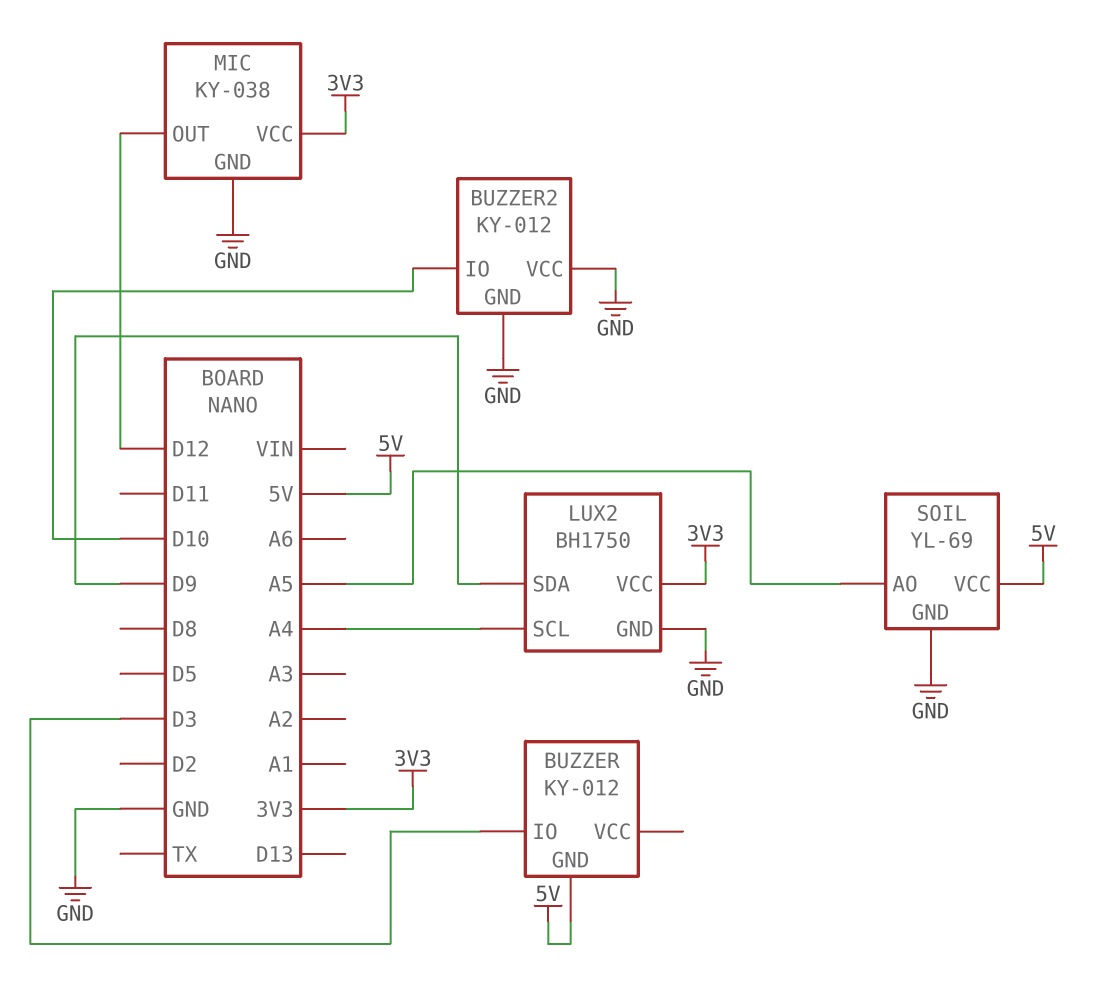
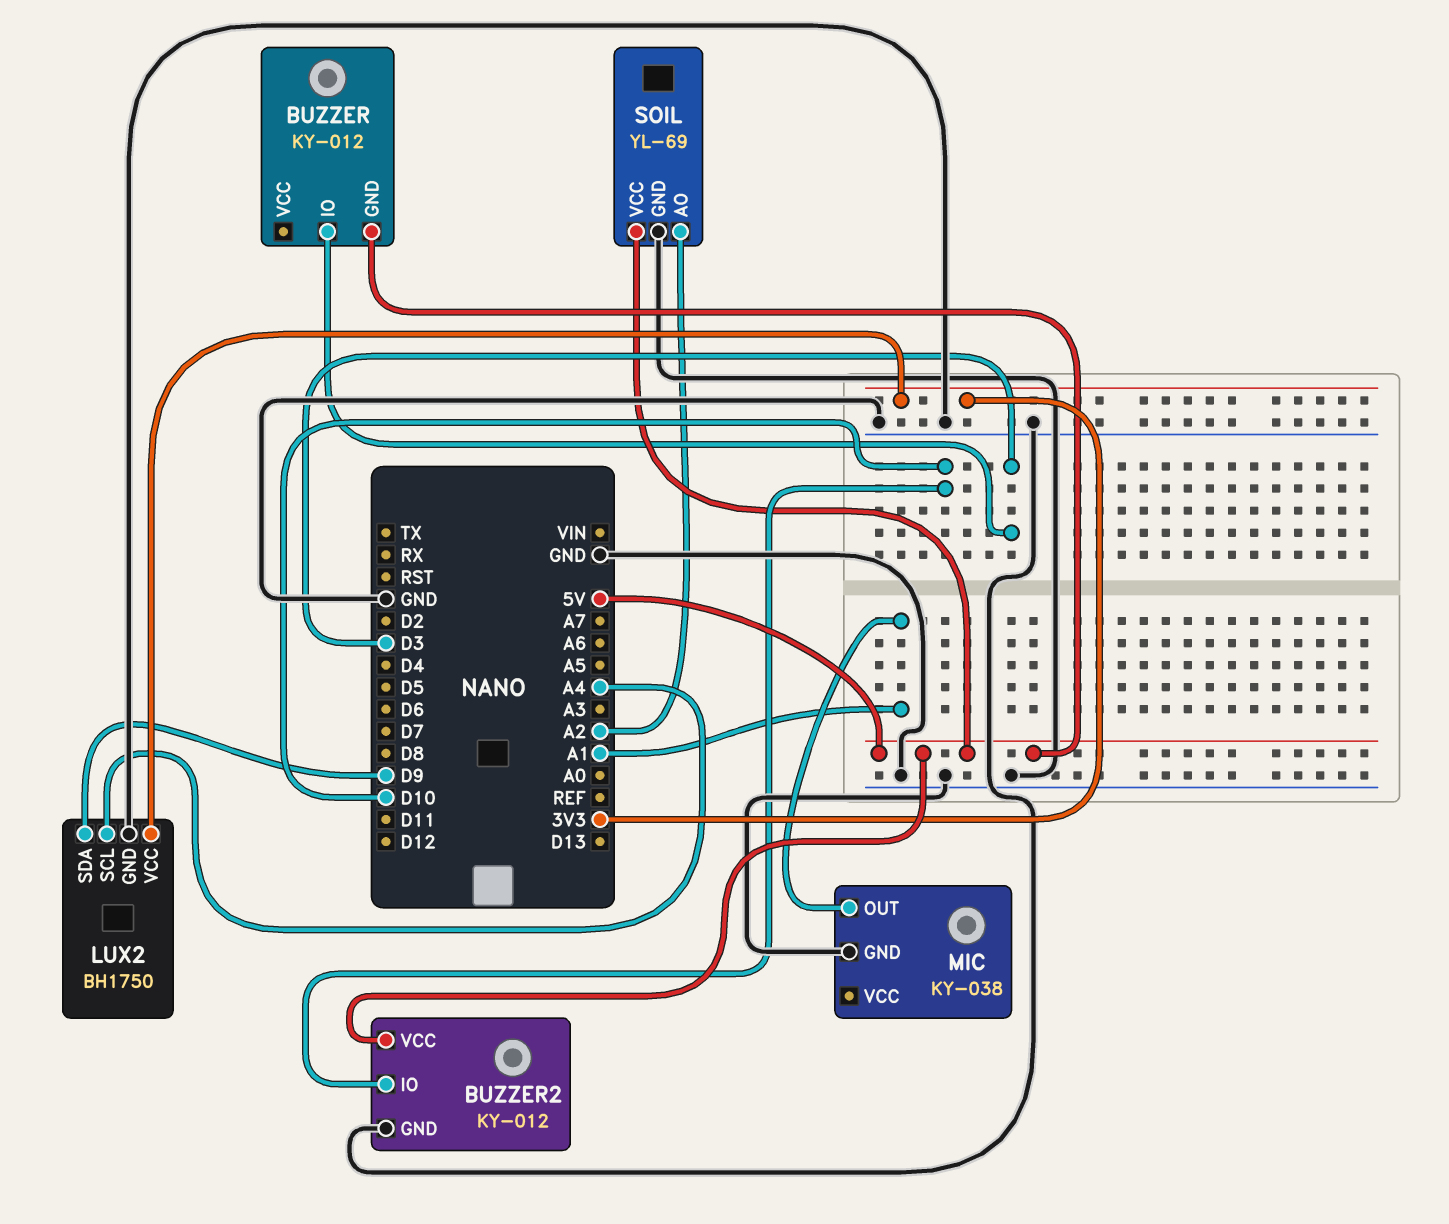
BUZZER2 pin VCC: GND -> 5V
MIC pin OUT: D12 -> A1
MIC pin VCC: 3V3 -> none
SOIL pin AO: A5 -> A2

